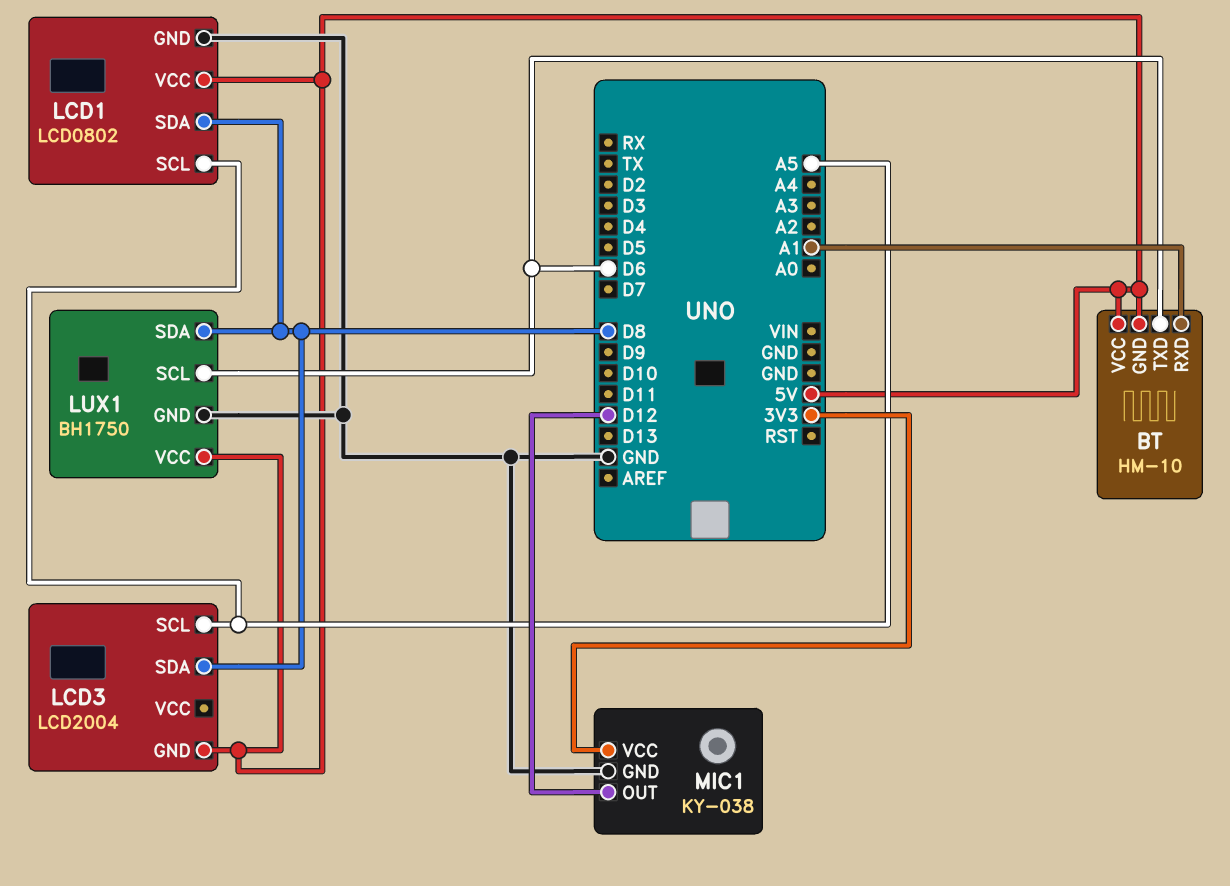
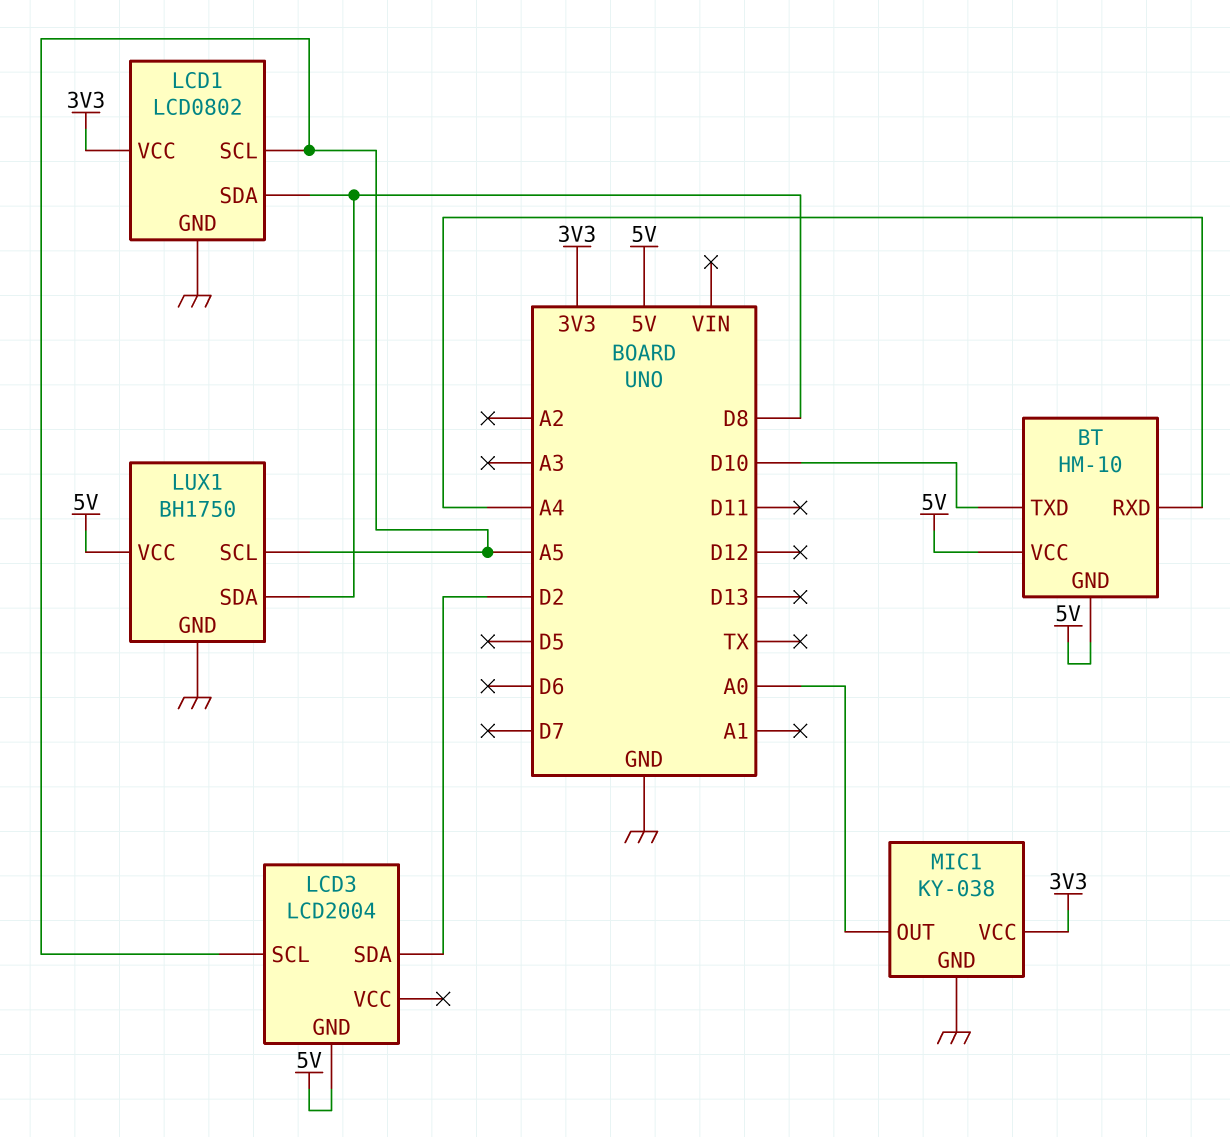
BT pin RXD: A1 -> A4
BT pin TXD: D6 -> D10
LCD1 pin VCC: 5V -> 3V3
LCD3 pin SDA: D8 -> D2
LUX1 pin SCL: D6 -> A5
MIC1 pin OUT: D12 -> A0

